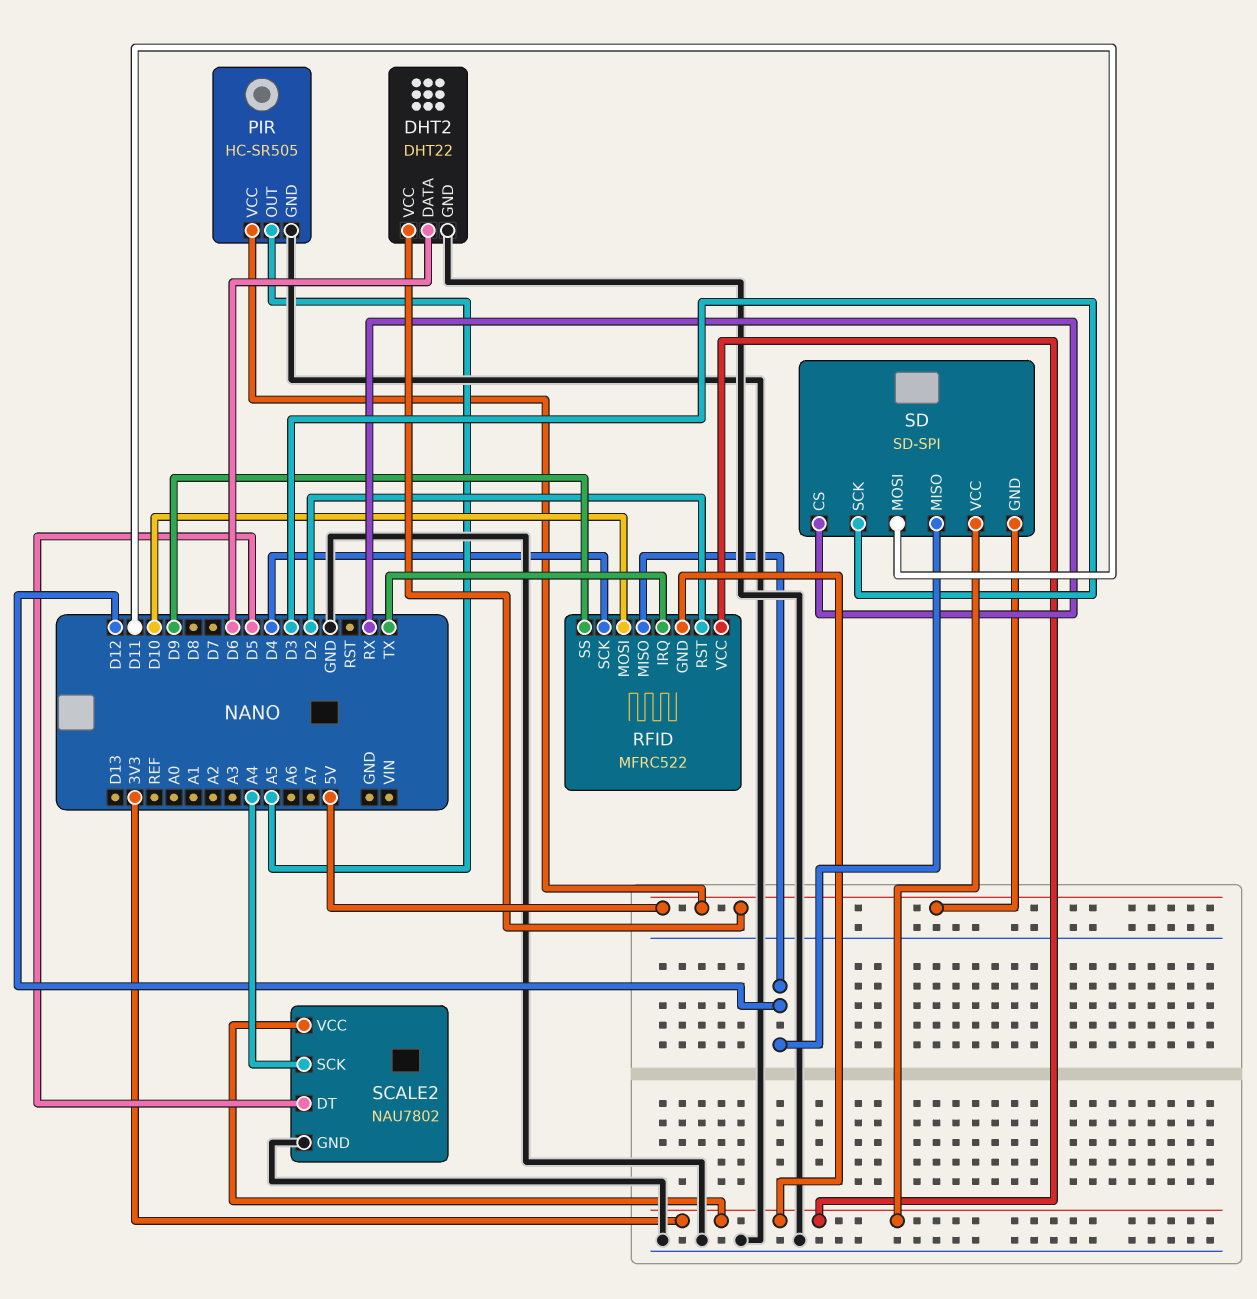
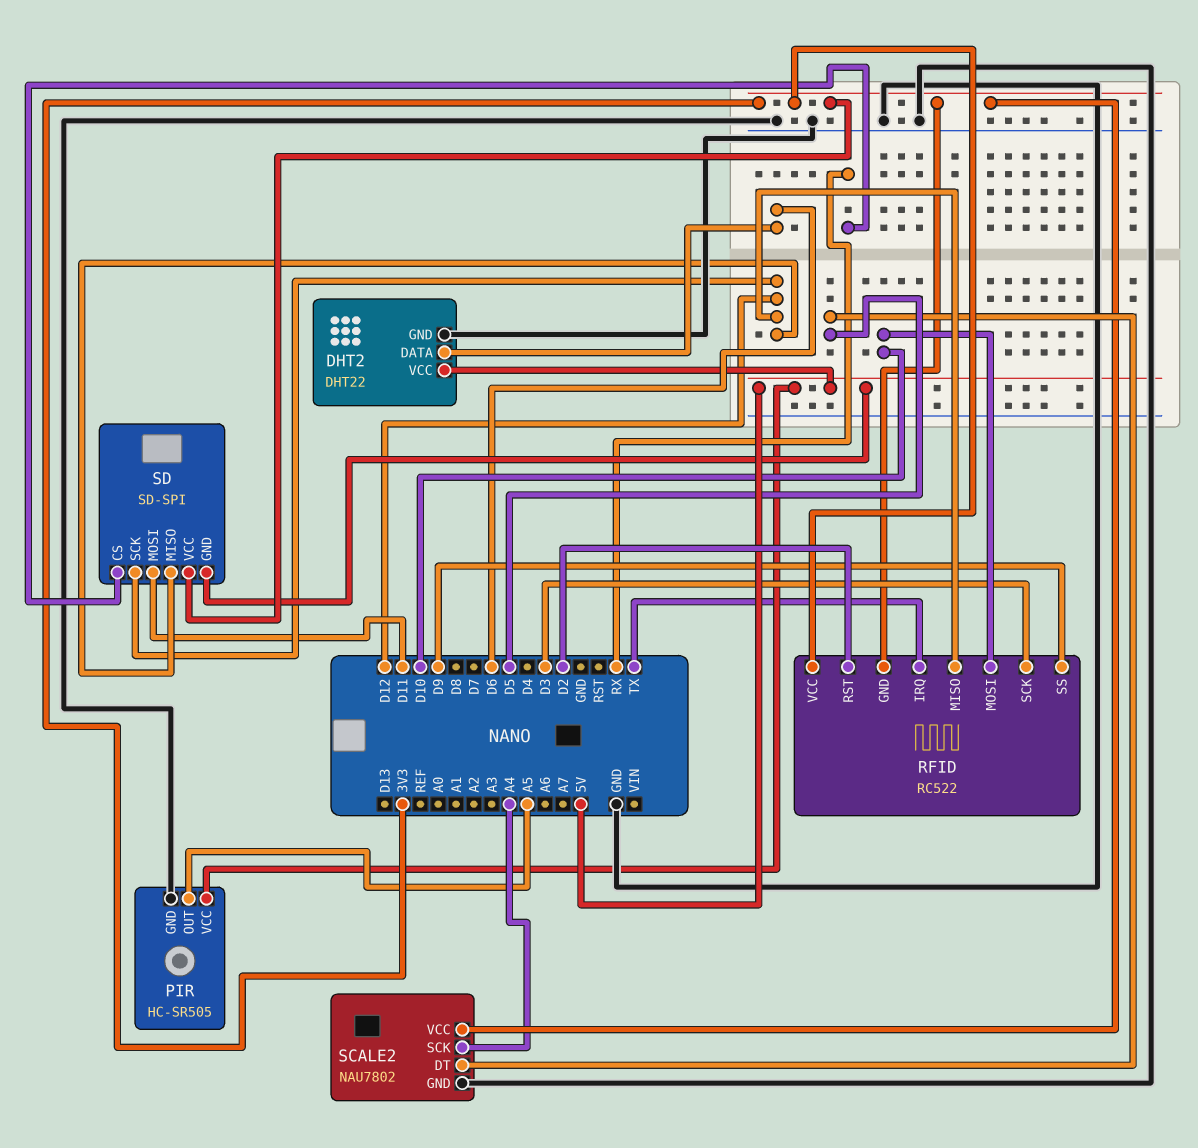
RFID: MFRC522 -> RC522
RFID pin SCK: D4 -> D3
SD pin SCK: D3 -> D12

